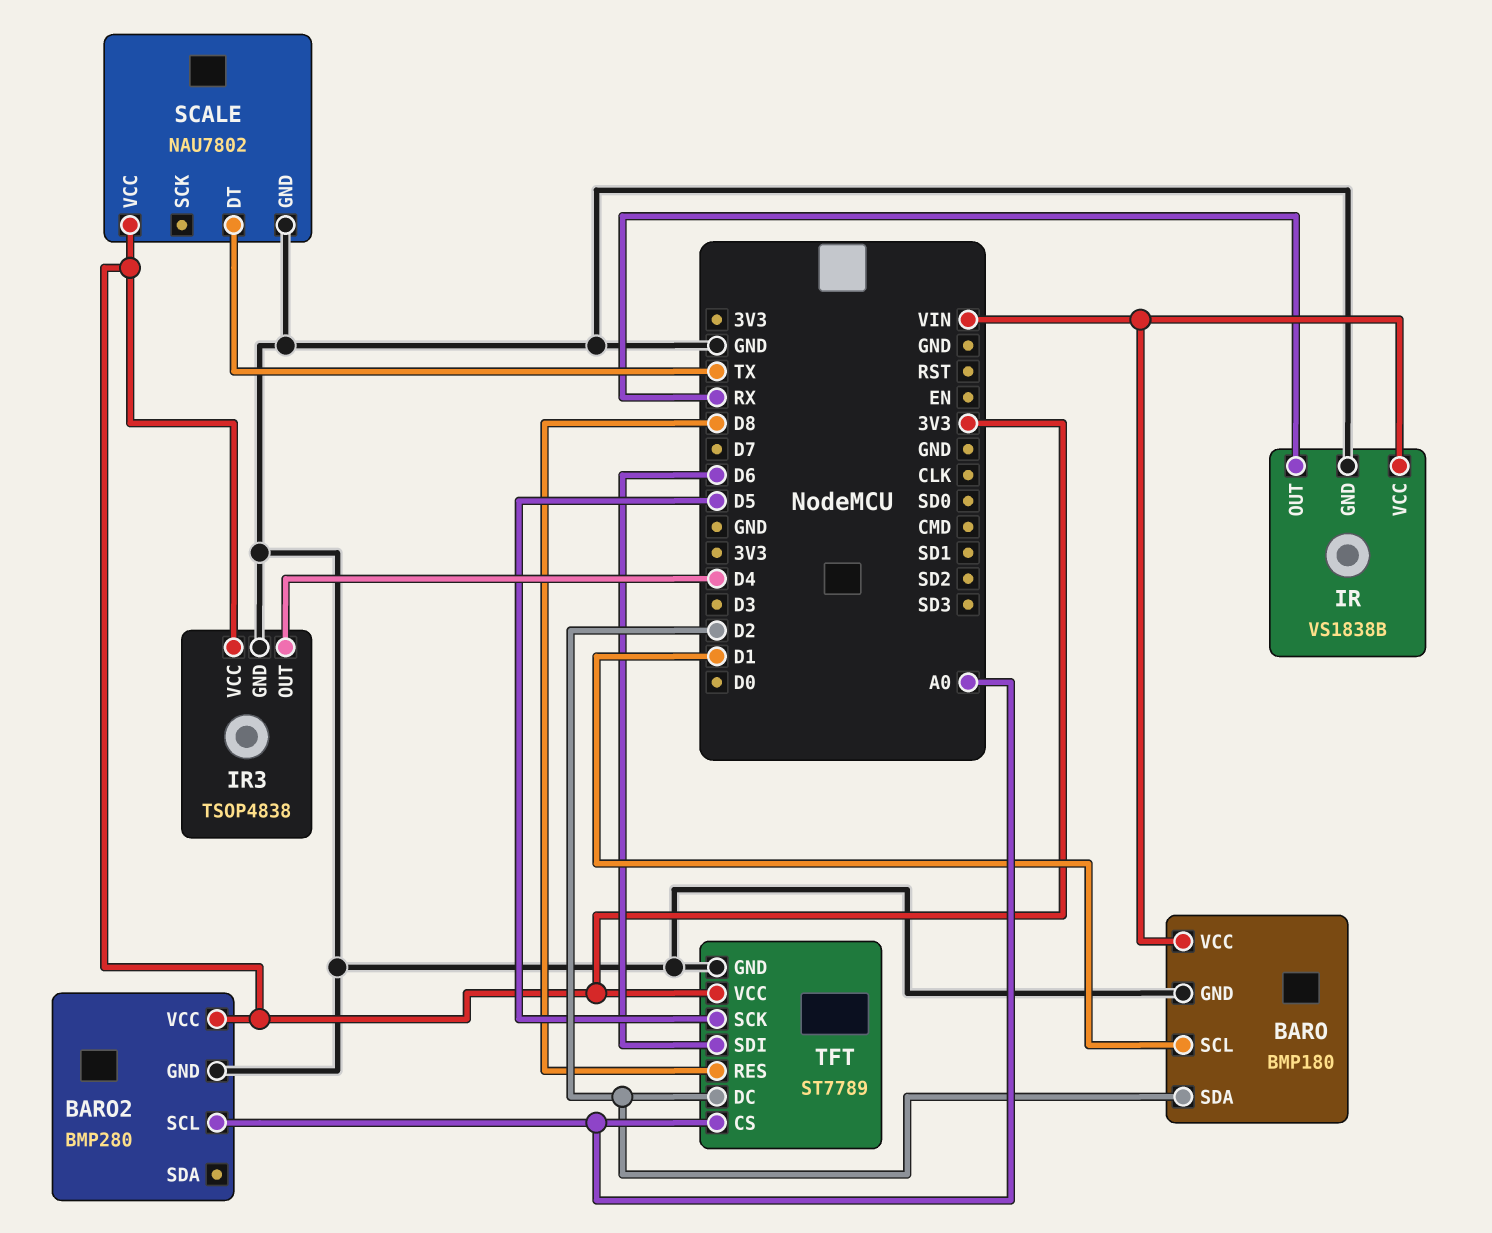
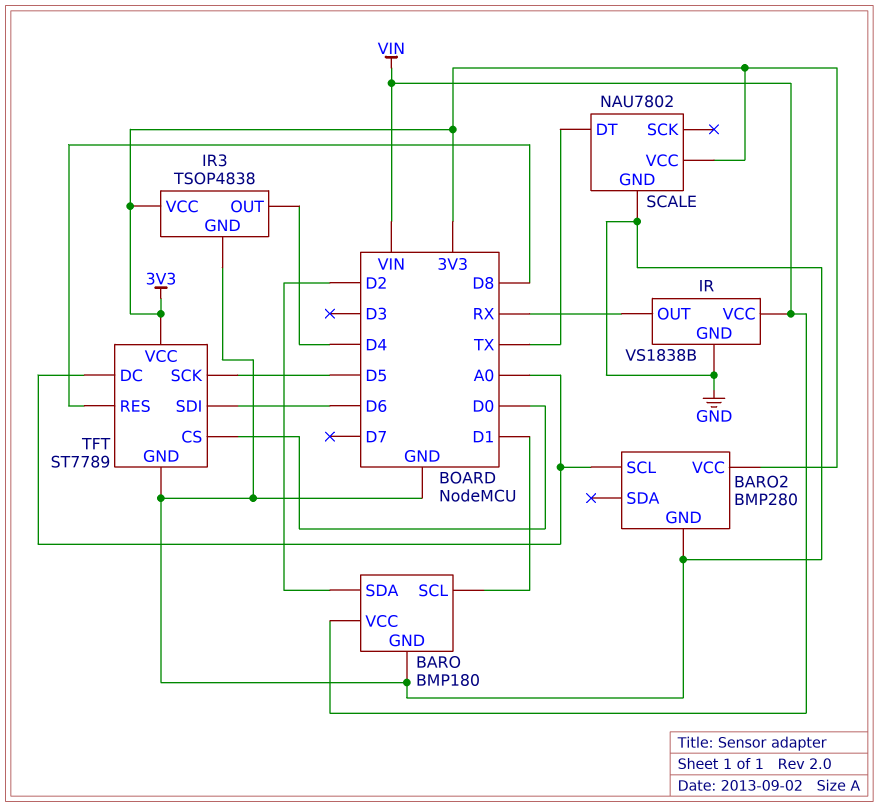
TFT pin CS: A0 -> D0
TFT pin DC: D2 -> A0

